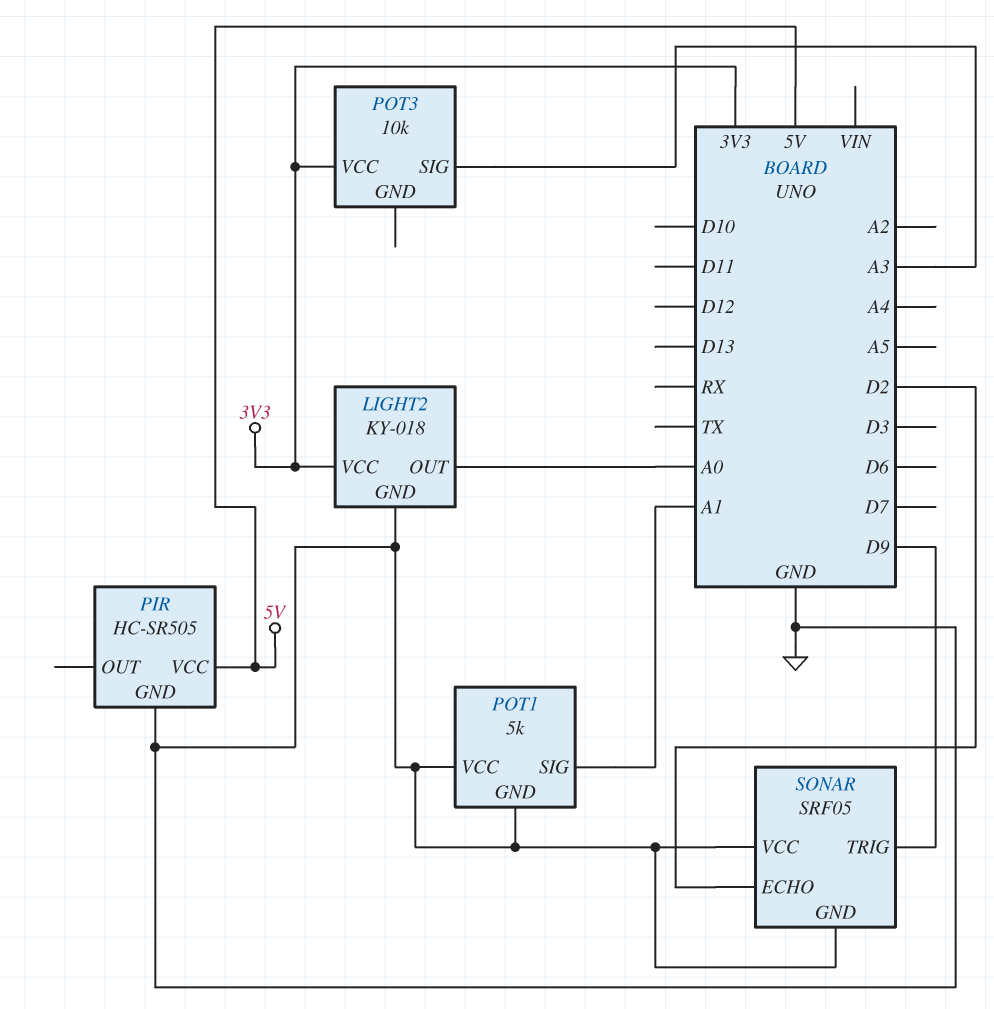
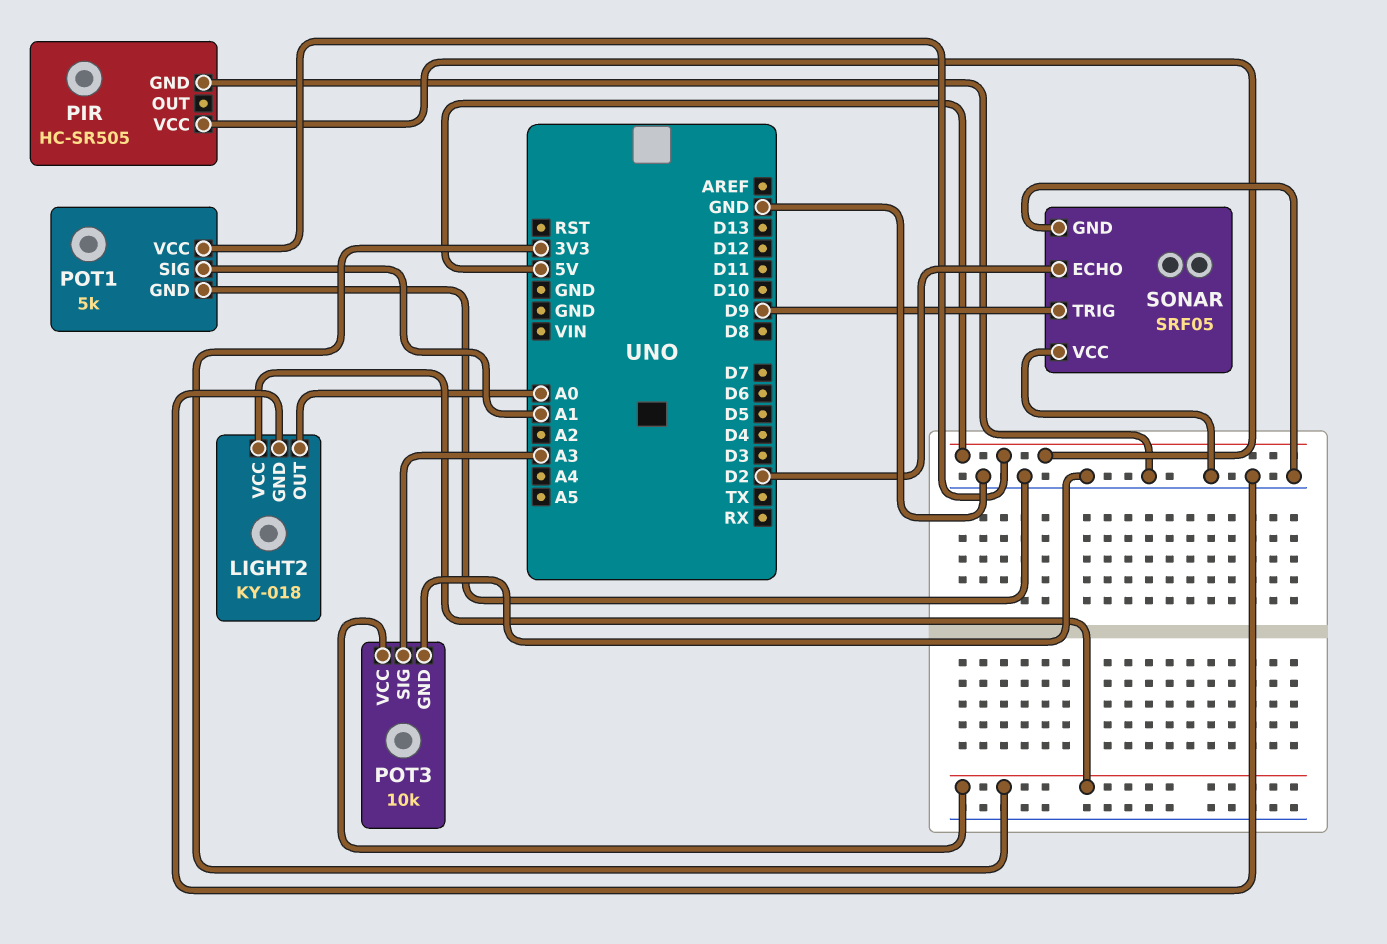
POT1 pin VCC: GND -> 5V
POT3 pin GND: none -> GND

